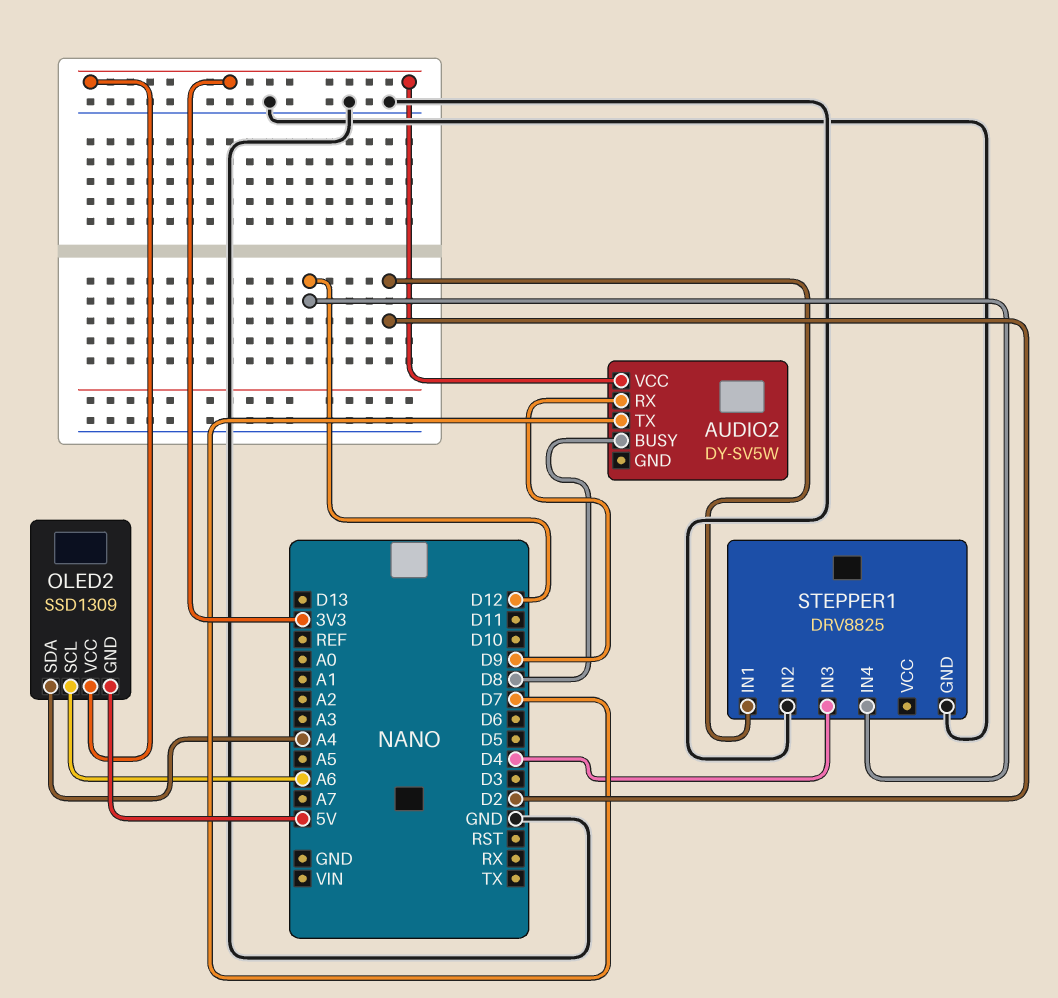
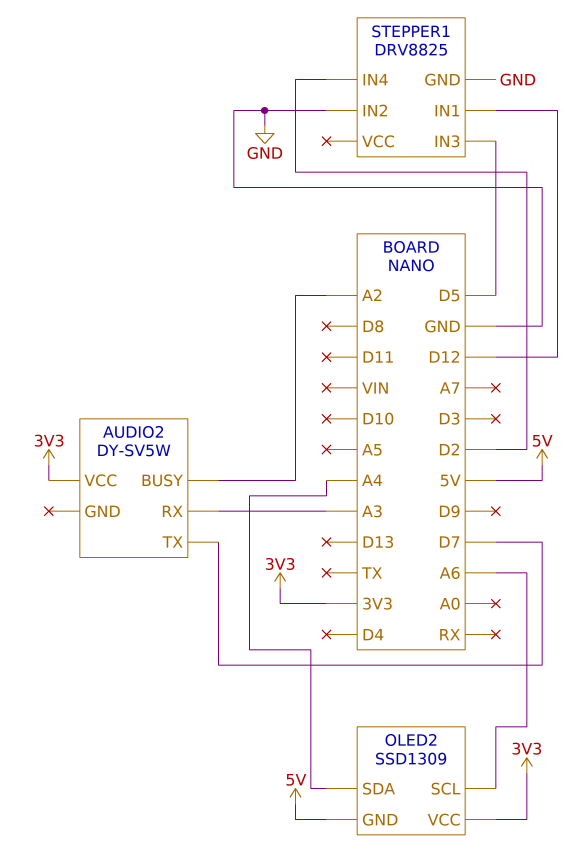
AUDIO2 pin BUSY: D8 -> A2
AUDIO2 pin RX: D9 -> A3
STEPPER1 pin IN1: D2 -> D12
STEPPER1 pin IN3: D4 -> D5
STEPPER1 pin IN4: D12 -> D2

